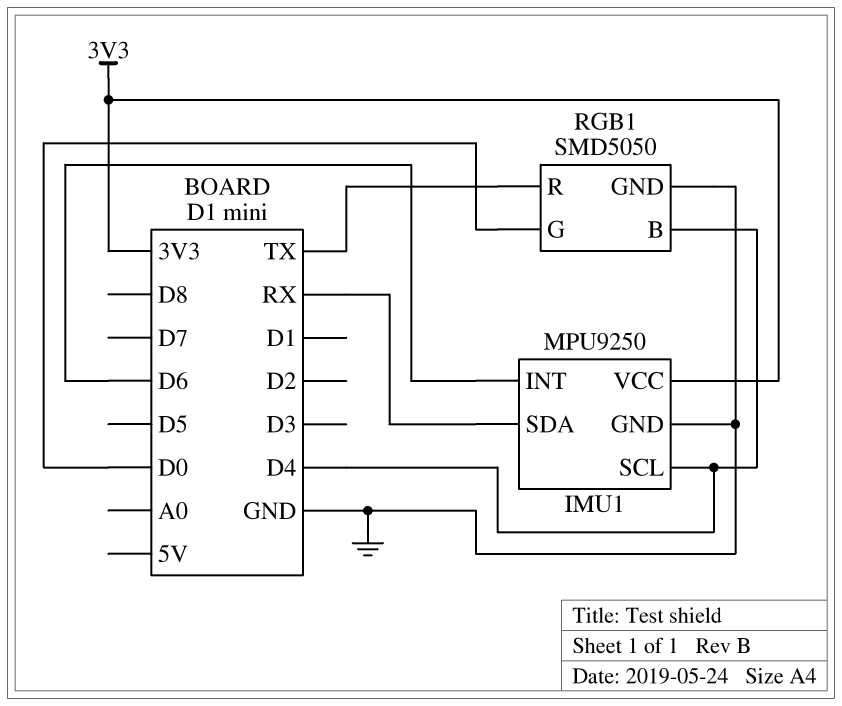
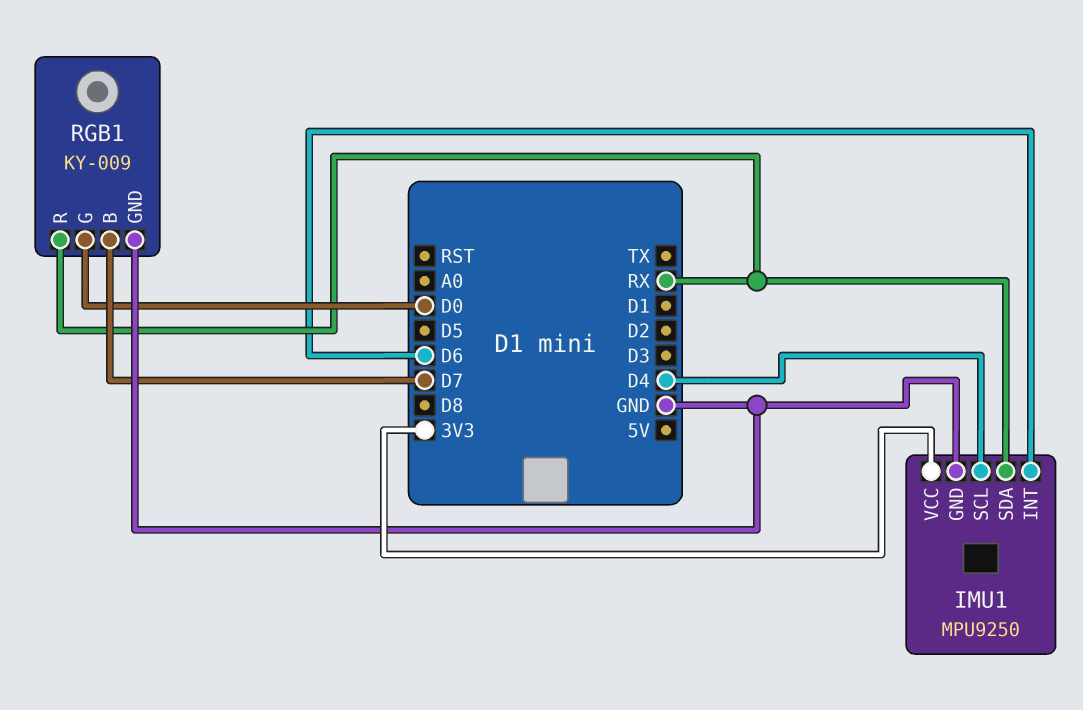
RGB1: SMD5050 -> KY-009
RGB1 pin B: D4 -> D7
RGB1 pin R: TX -> RX

